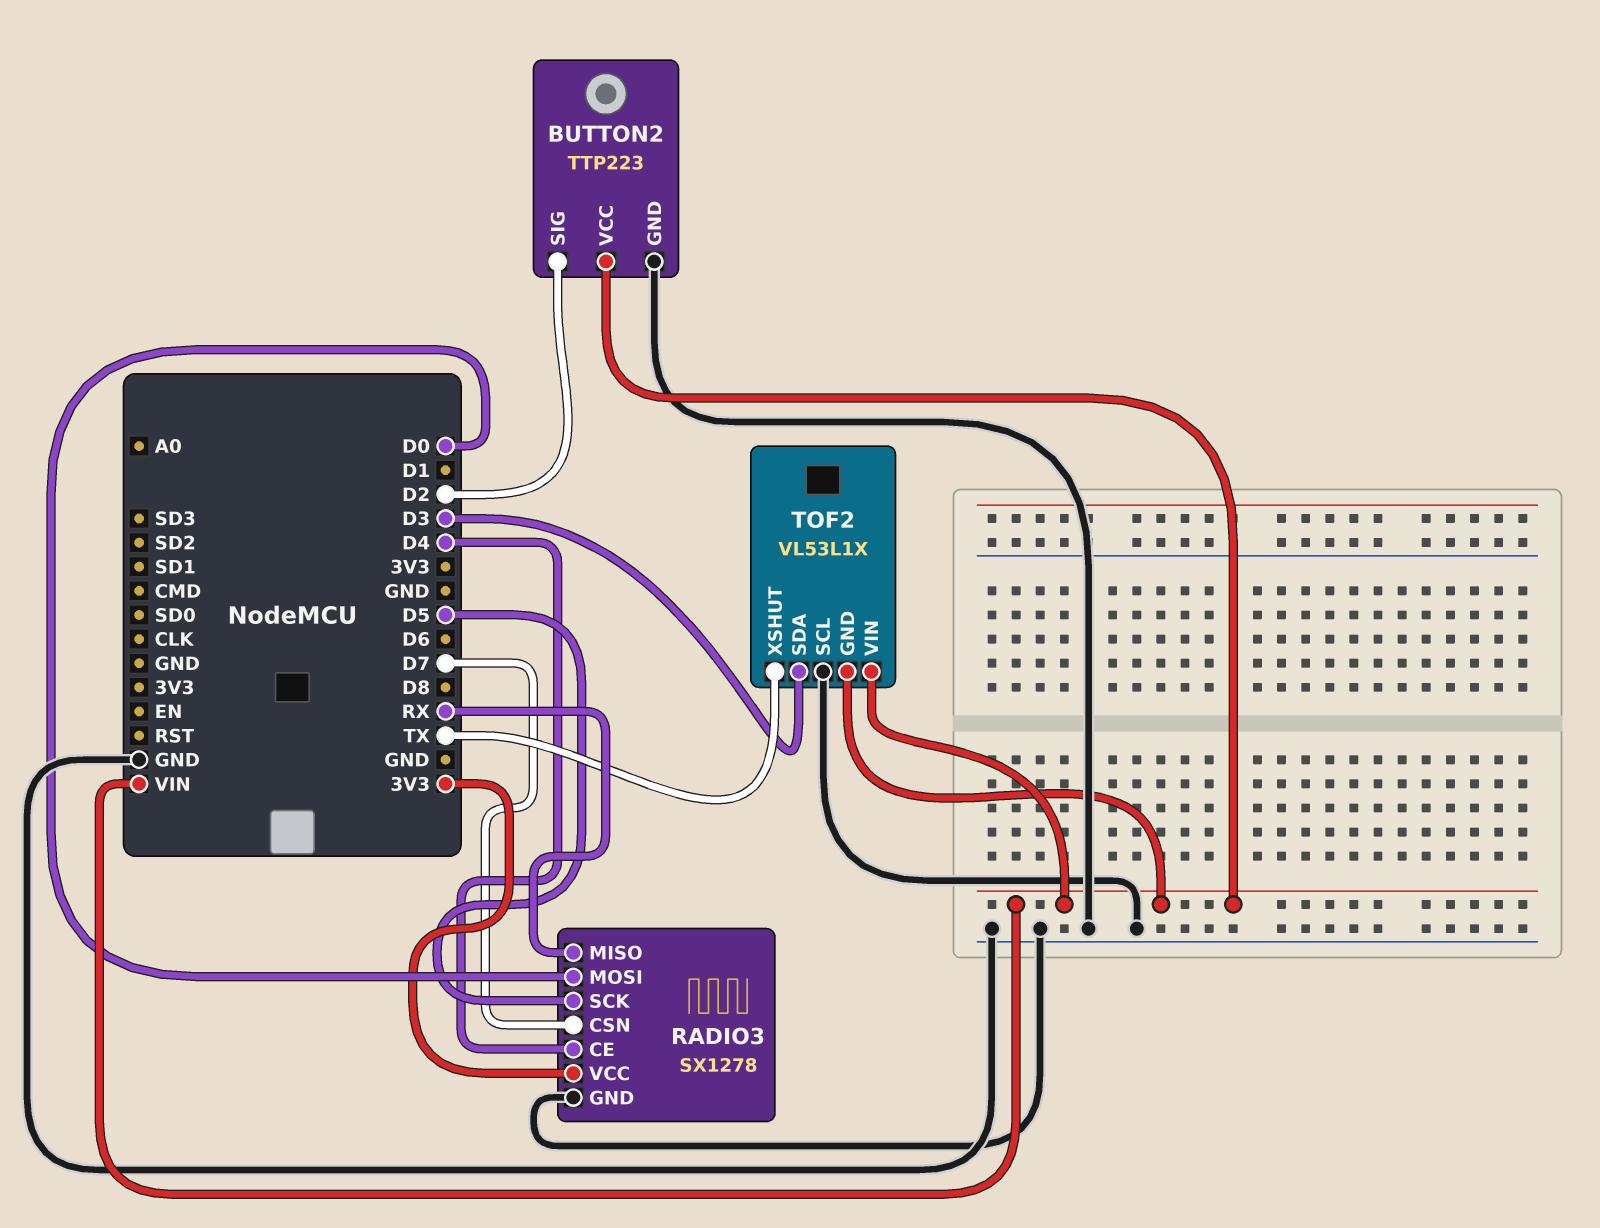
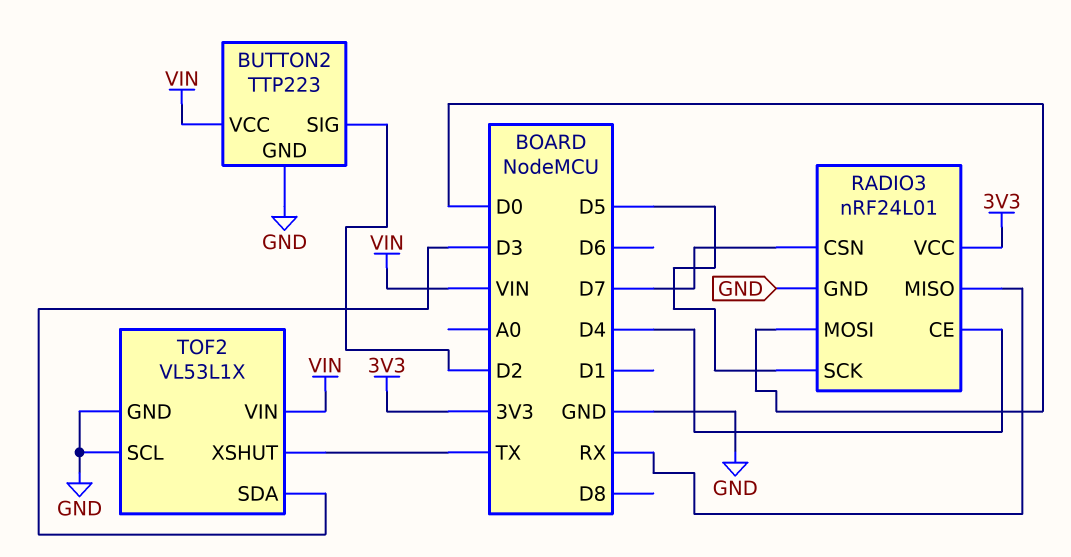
RADIO3: SX1278 -> nRF24L01
TOF2 pin GND: VIN -> GND

